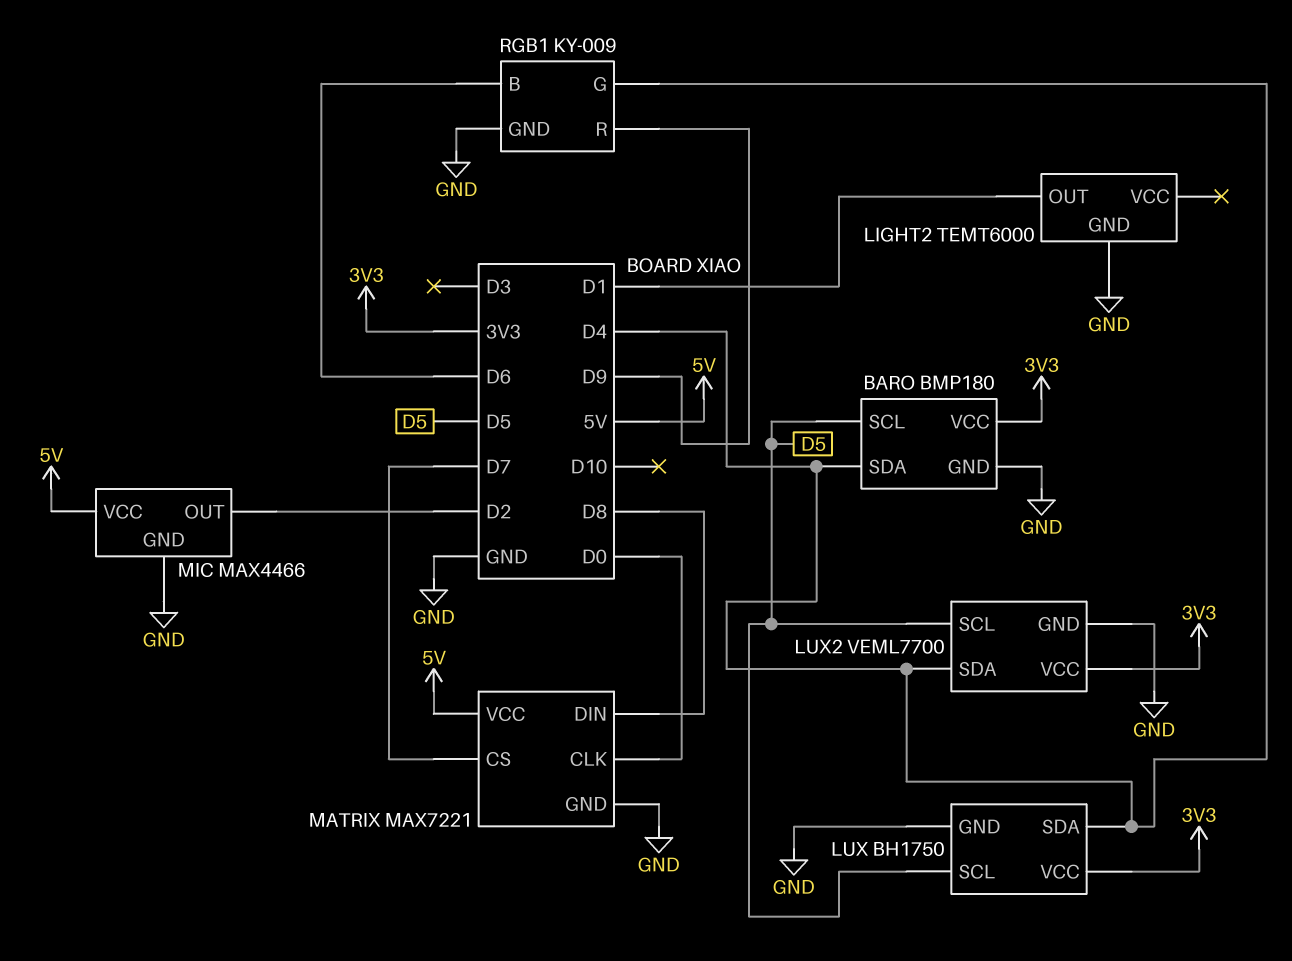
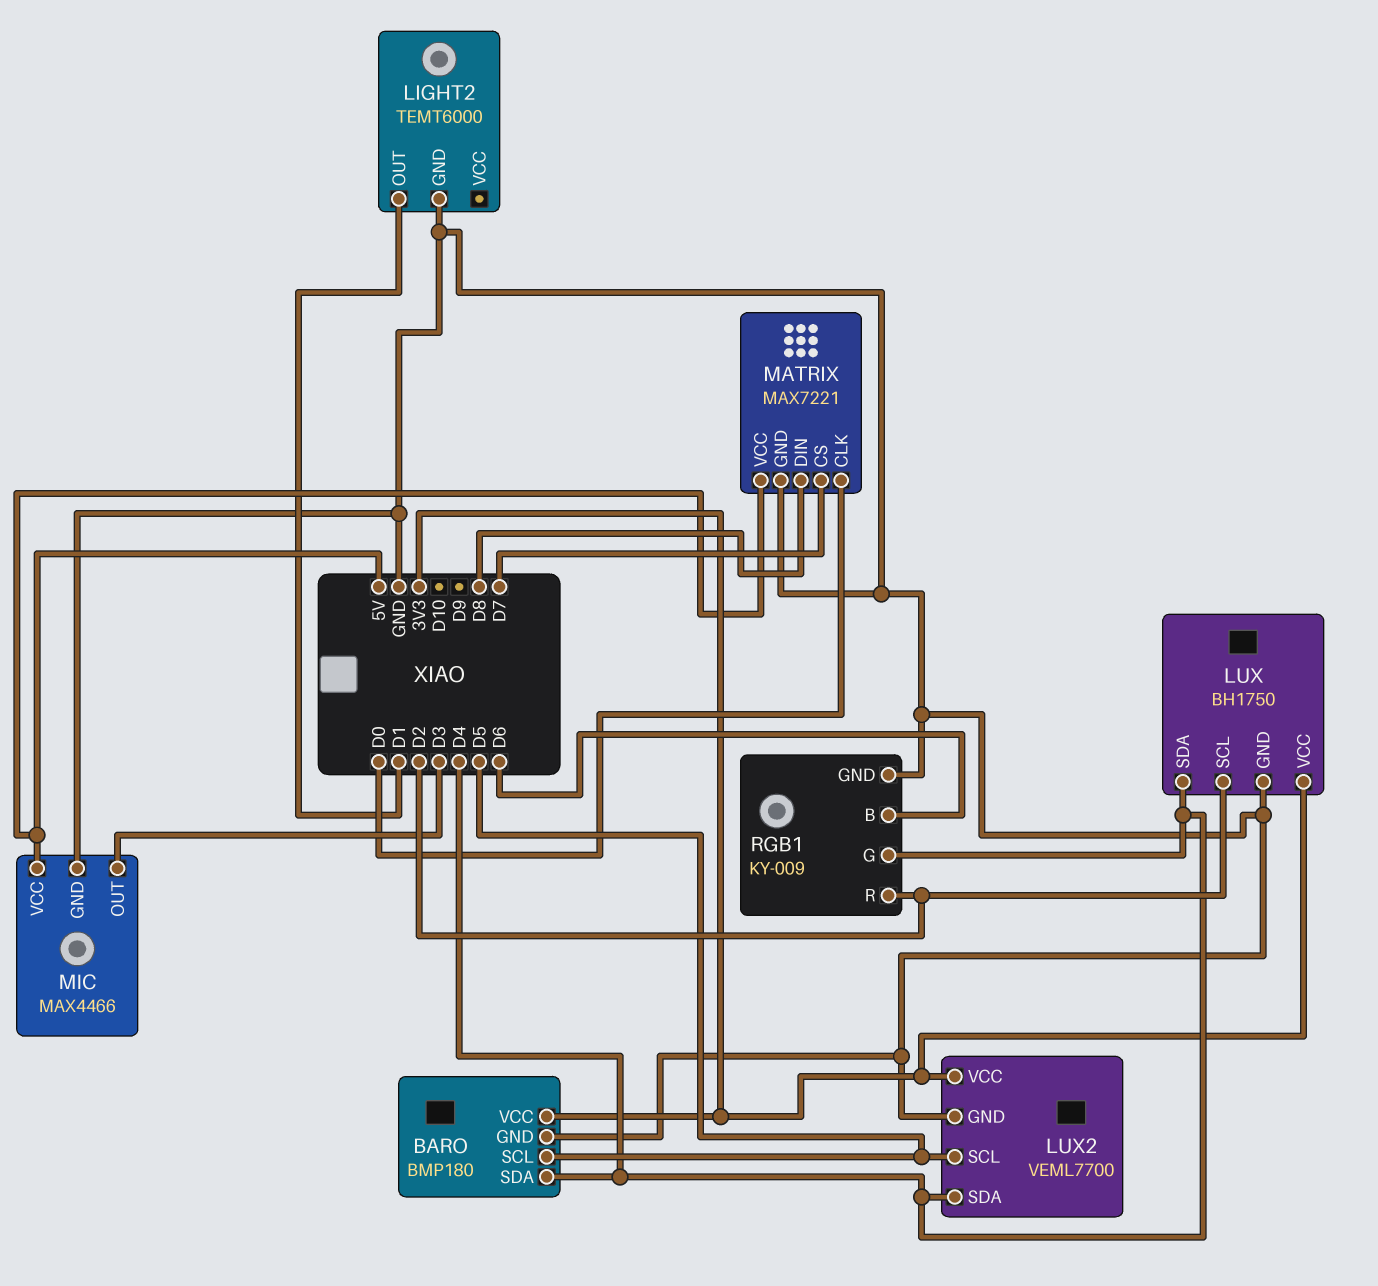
LUX pin SCL: D5 -> D2
MIC pin OUT: D2 -> D3
RGB1 pin R: D9 -> D2

